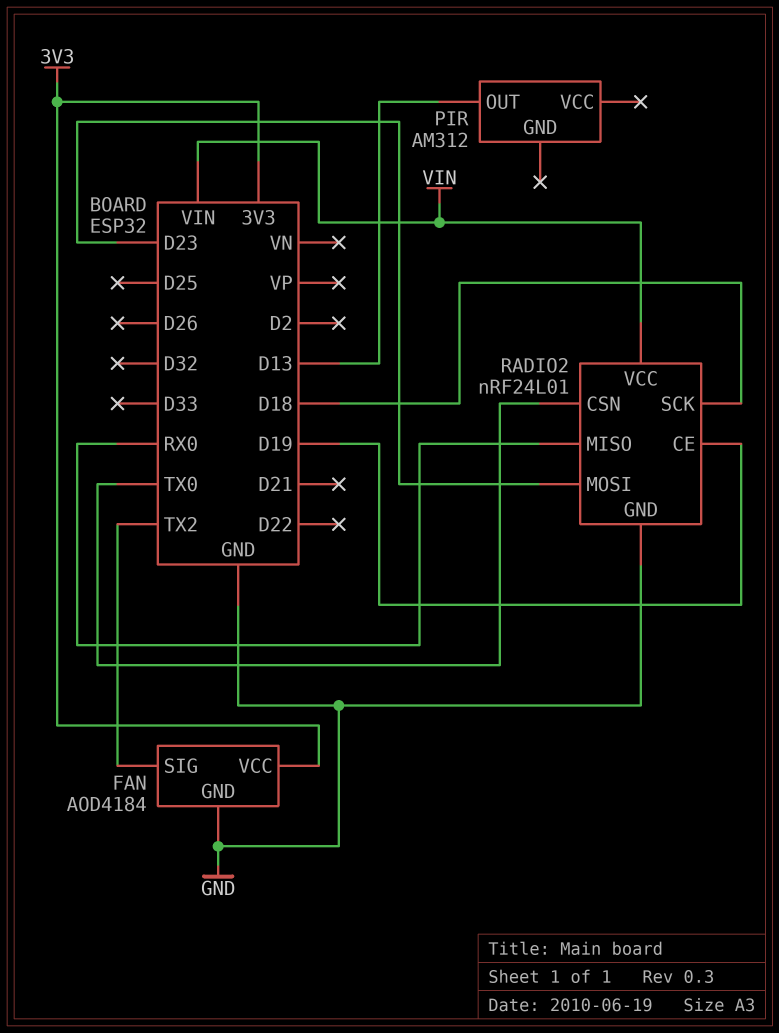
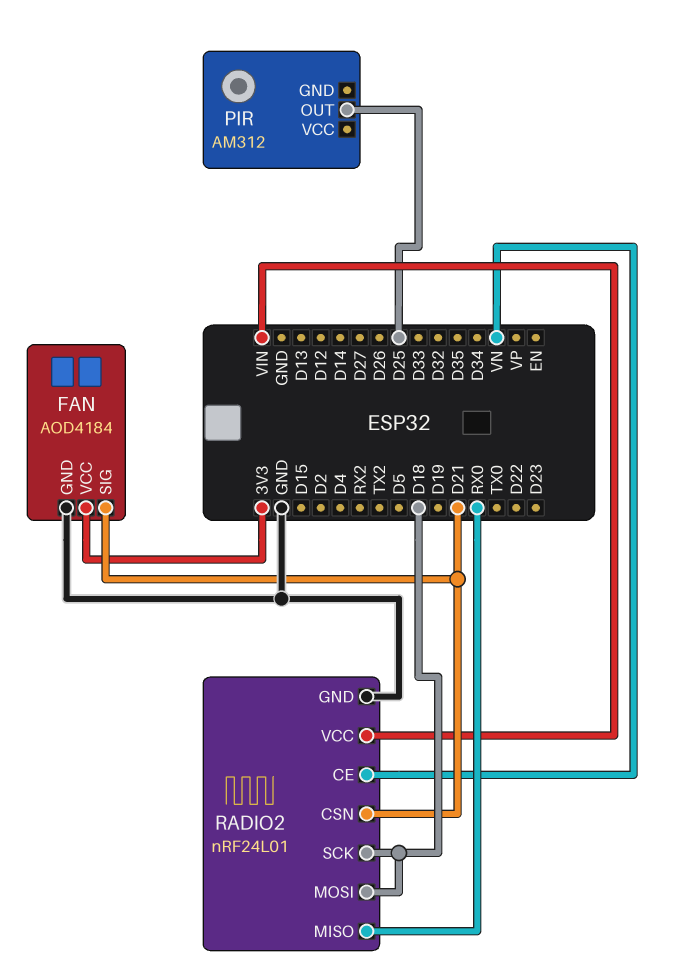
FAN pin SIG: TX2 -> D21
PIR pin OUT: D13 -> D25
RADIO2 pin CE: D19 -> VN
RADIO2 pin CSN: TX0 -> D21
RADIO2 pin MOSI: D23 -> D18

